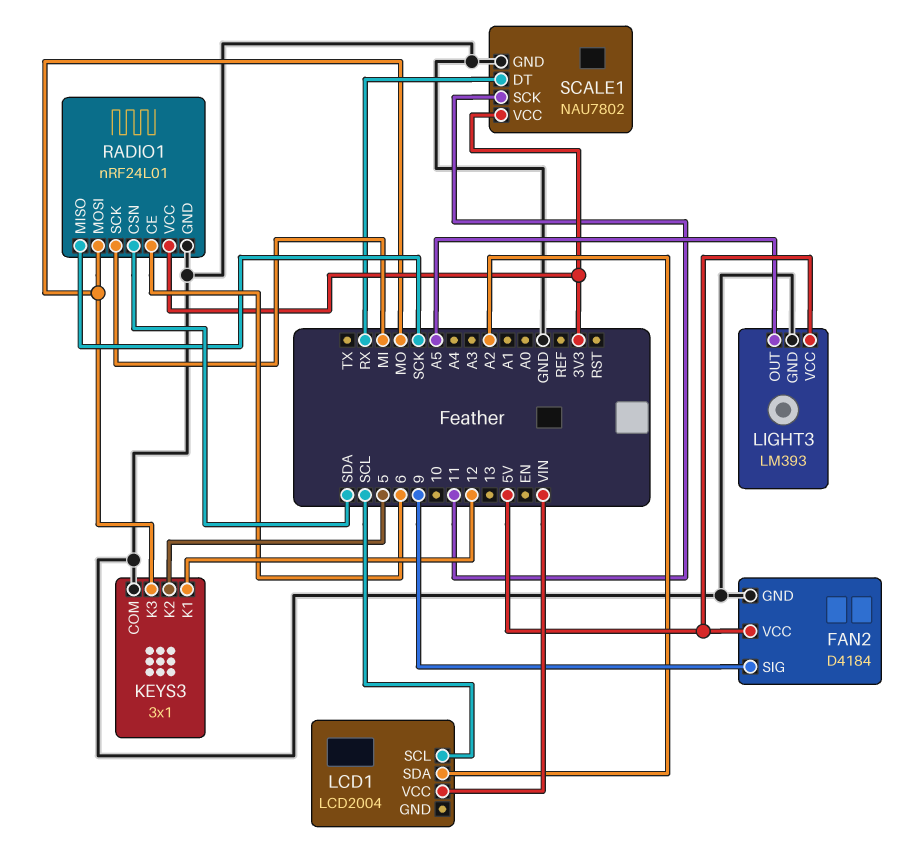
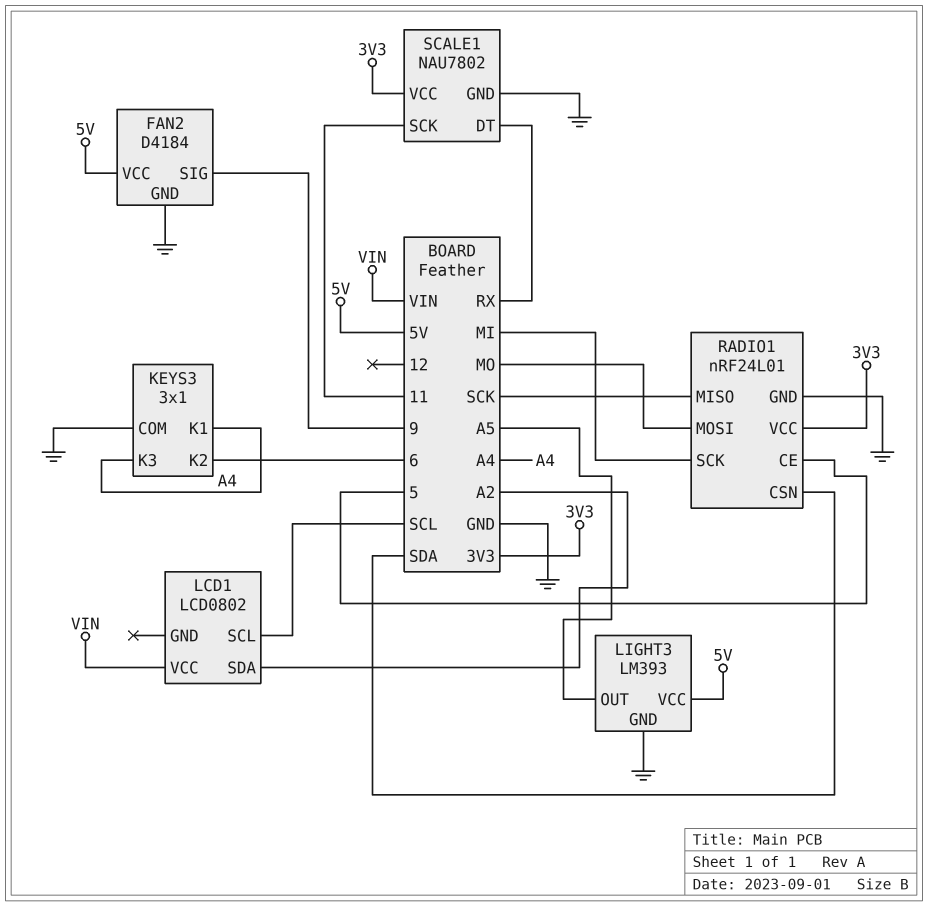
KEYS3 pin K1: 12 -> A4
KEYS3 pin K2: 5 -> 6
KEYS3 pin K3: MO -> A4
LCD1: LCD2004 -> LCD0802
RADIO1 pin CE: 6 -> 5

